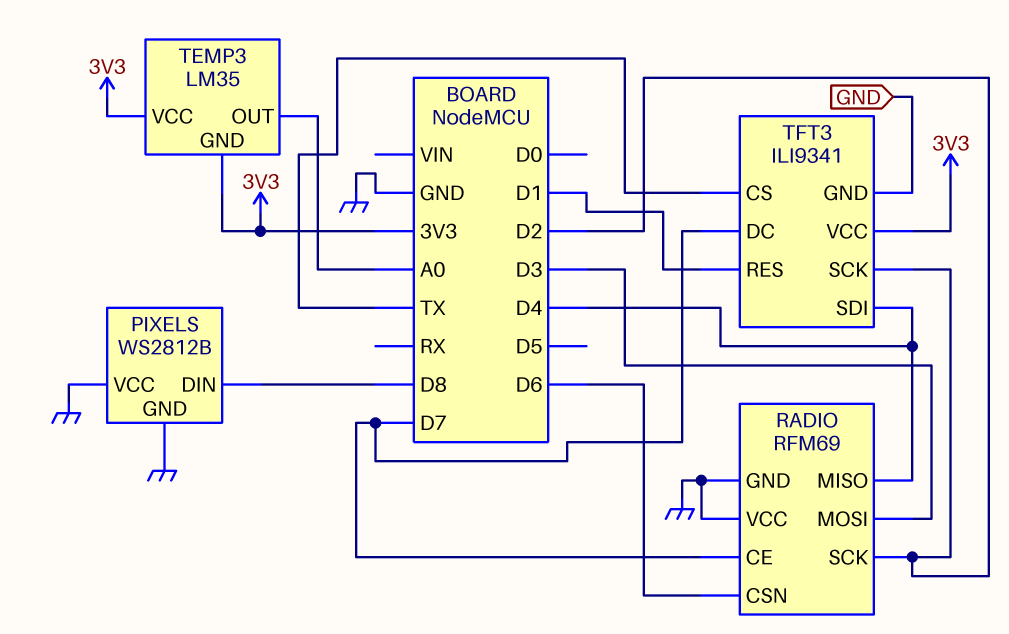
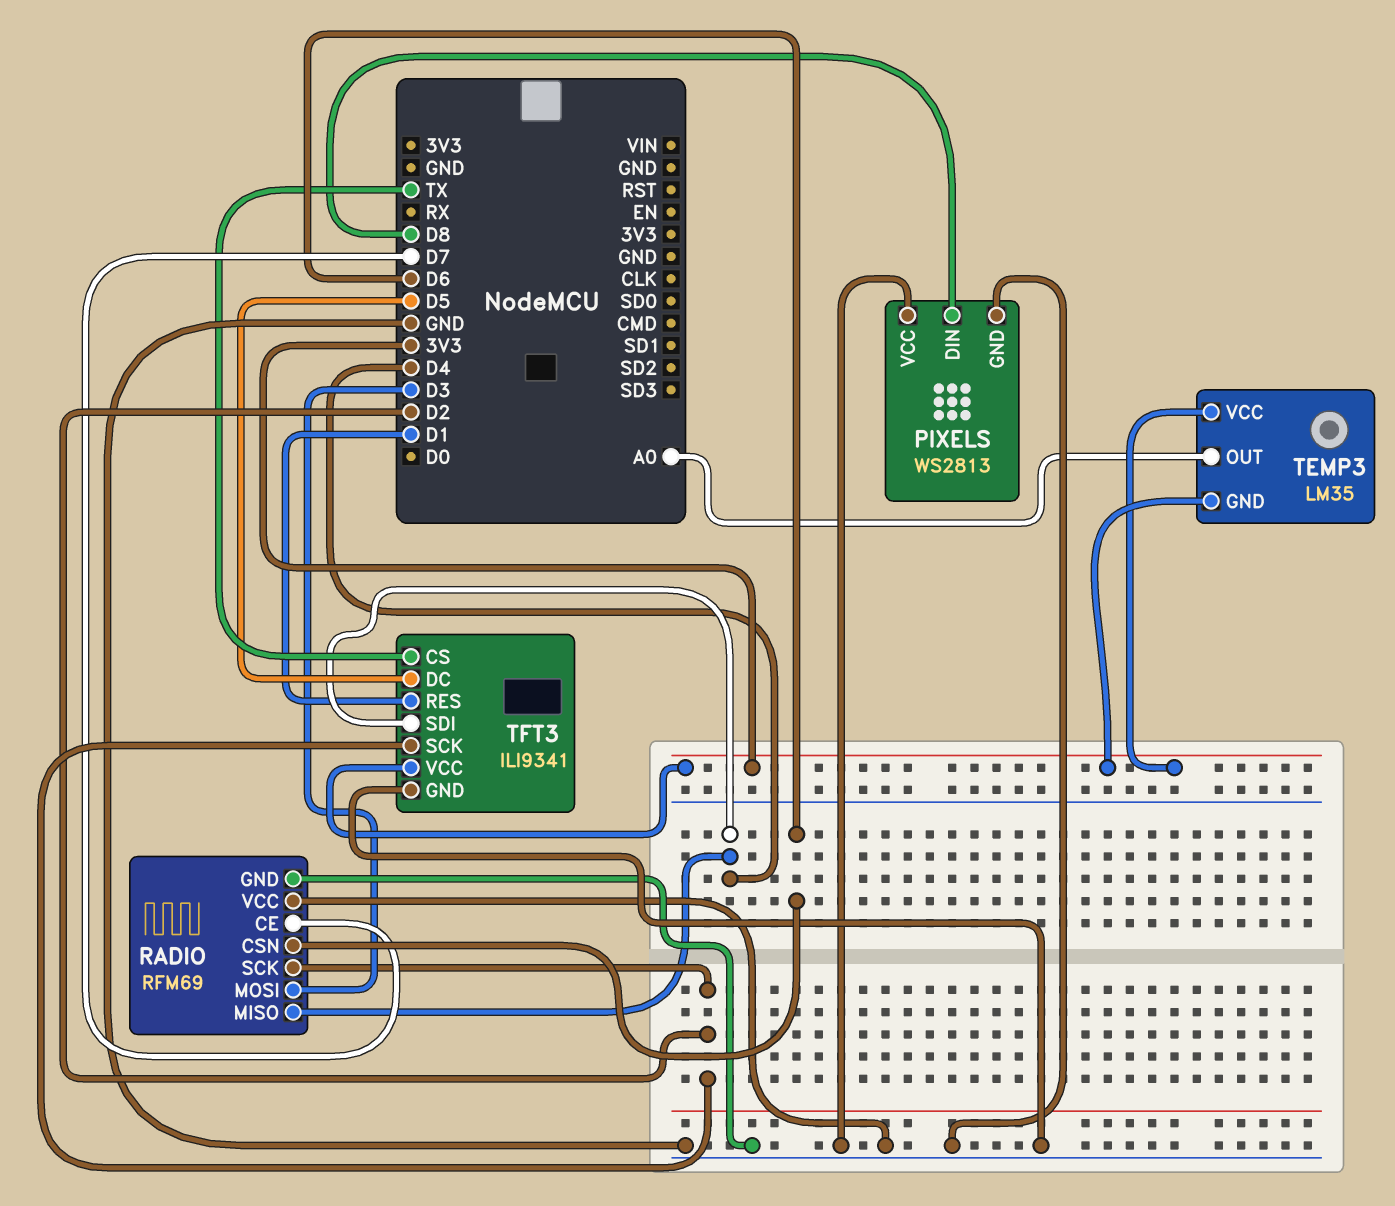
PIXELS: WS2812B -> WS2813
TFT3 pin DC: D7 -> D5

